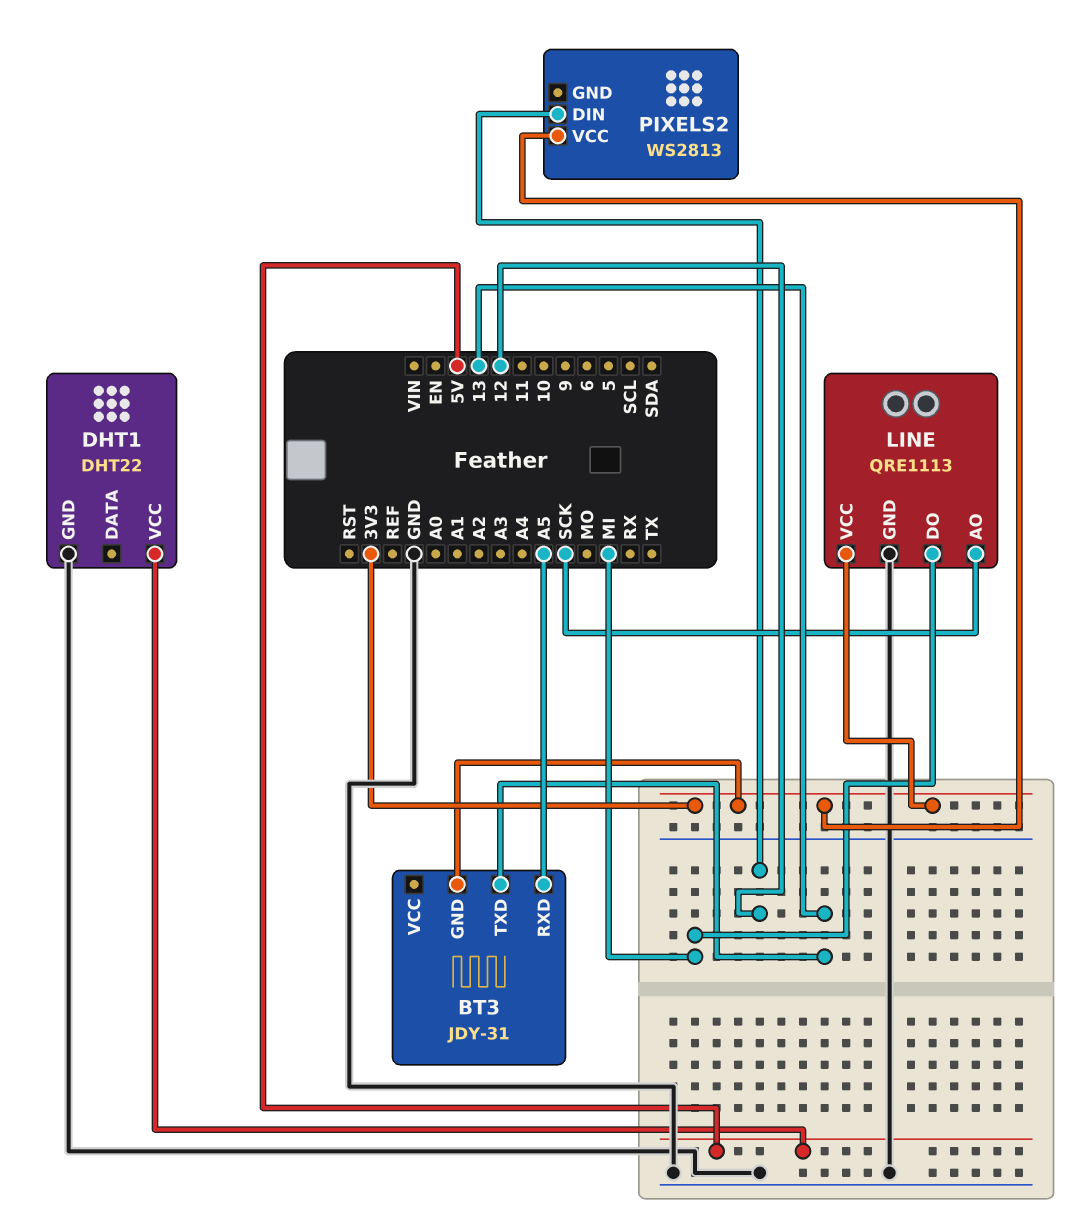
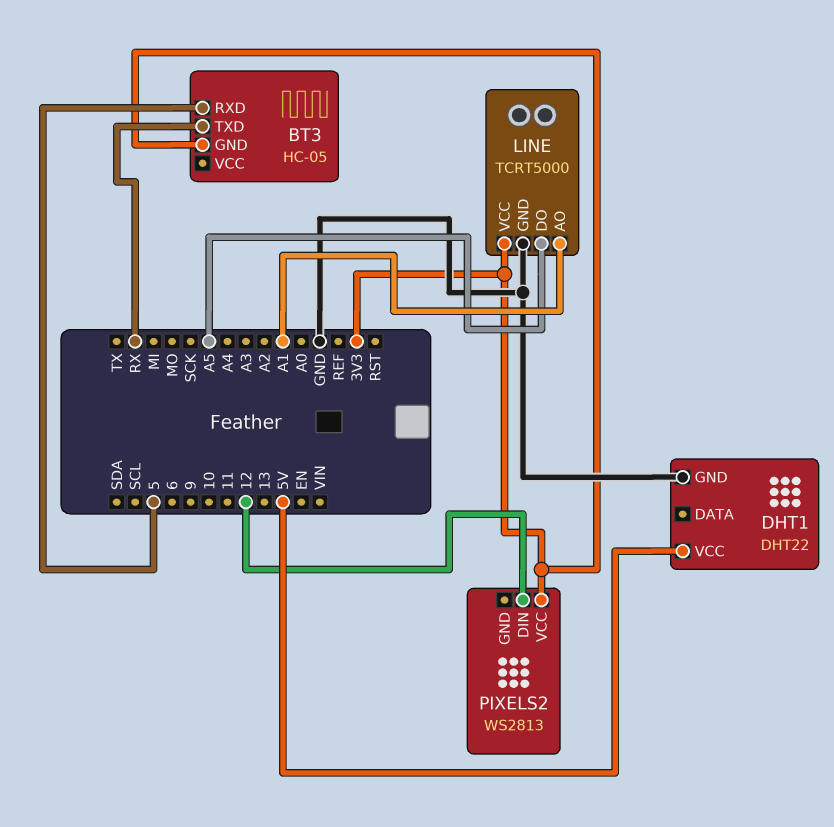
BT3: JDY-31 -> HC-05
BT3 pin RXD: A5 -> 5
BT3 pin TXD: 13 -> RX
LINE: QRE1113 -> TCRT5000
LINE pin AO: SCK -> A1
LINE pin DO: MI -> A5

